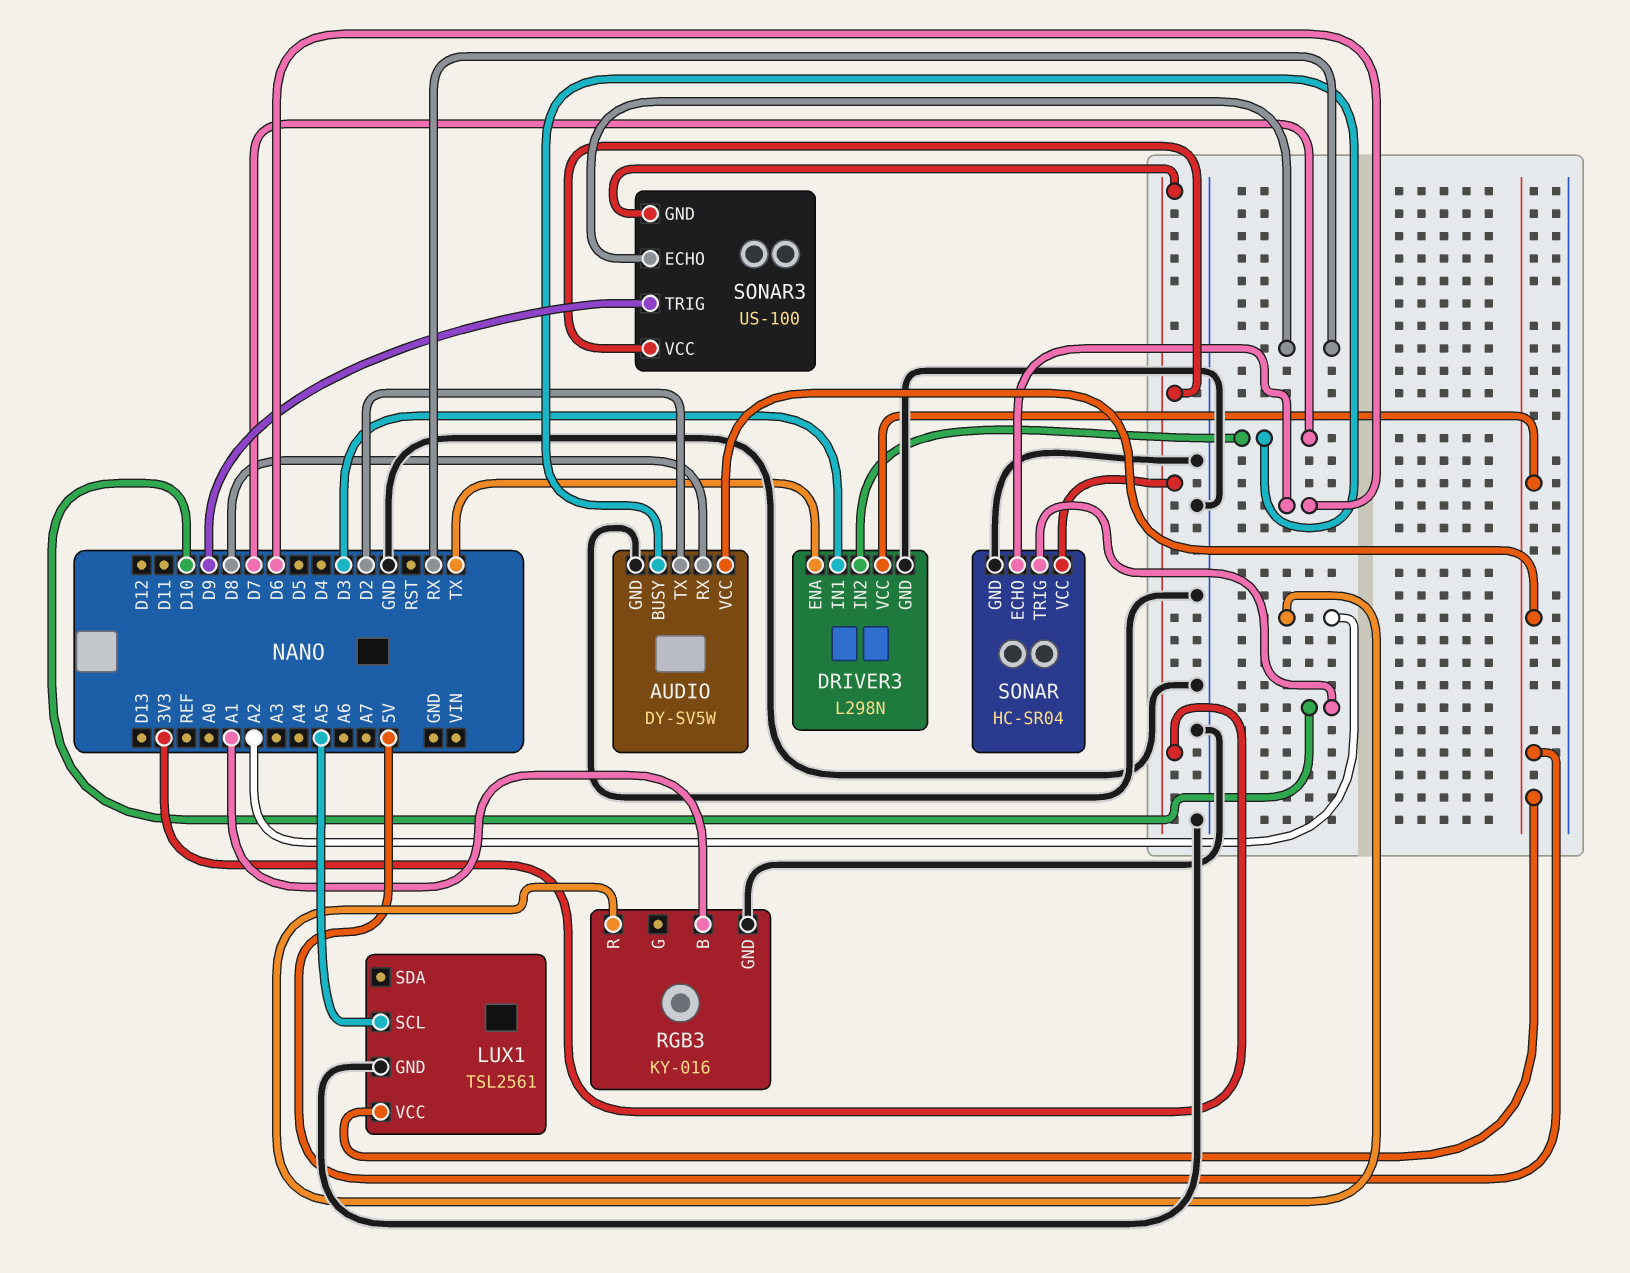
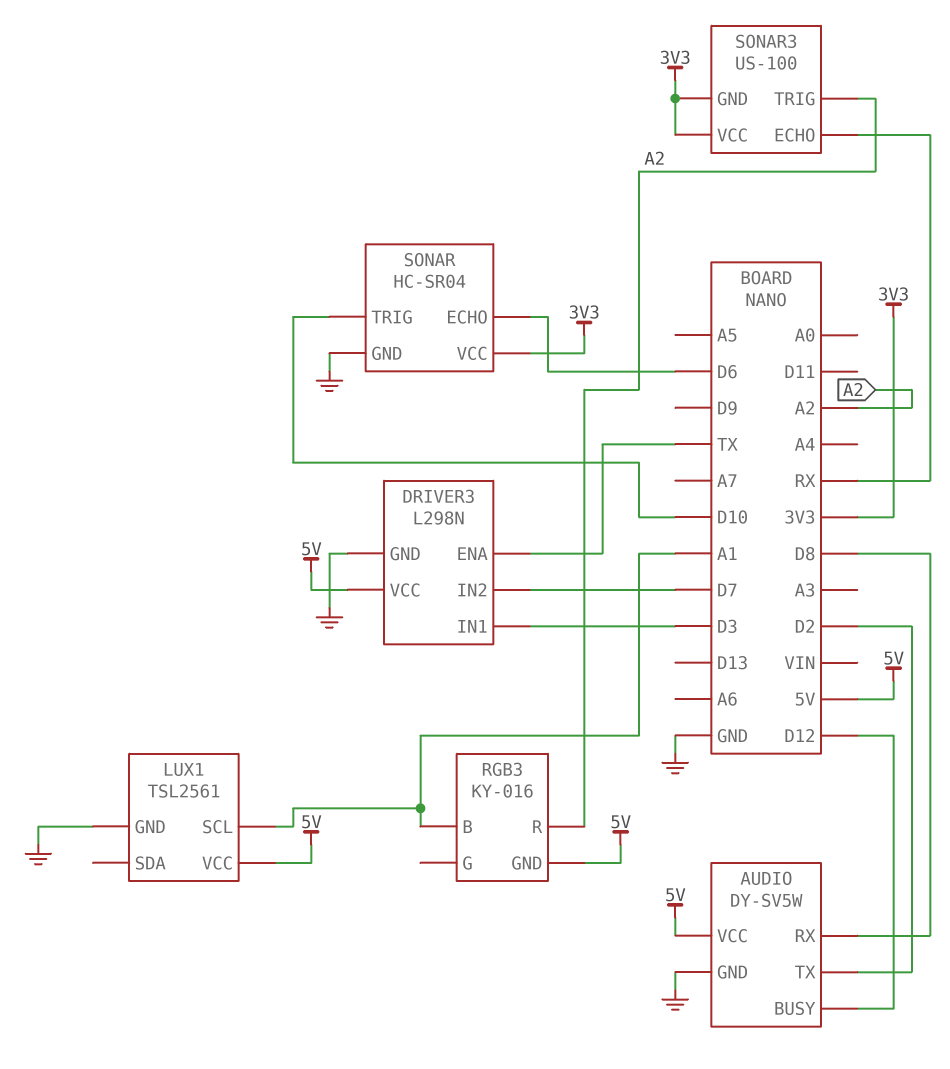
AUDIO pin BUSY: D7 -> D12
LUX1 pin SCL: A5 -> A1
RGB3 pin GND: GND -> 5V
SONAR3 pin TRIG: D9 -> A2

